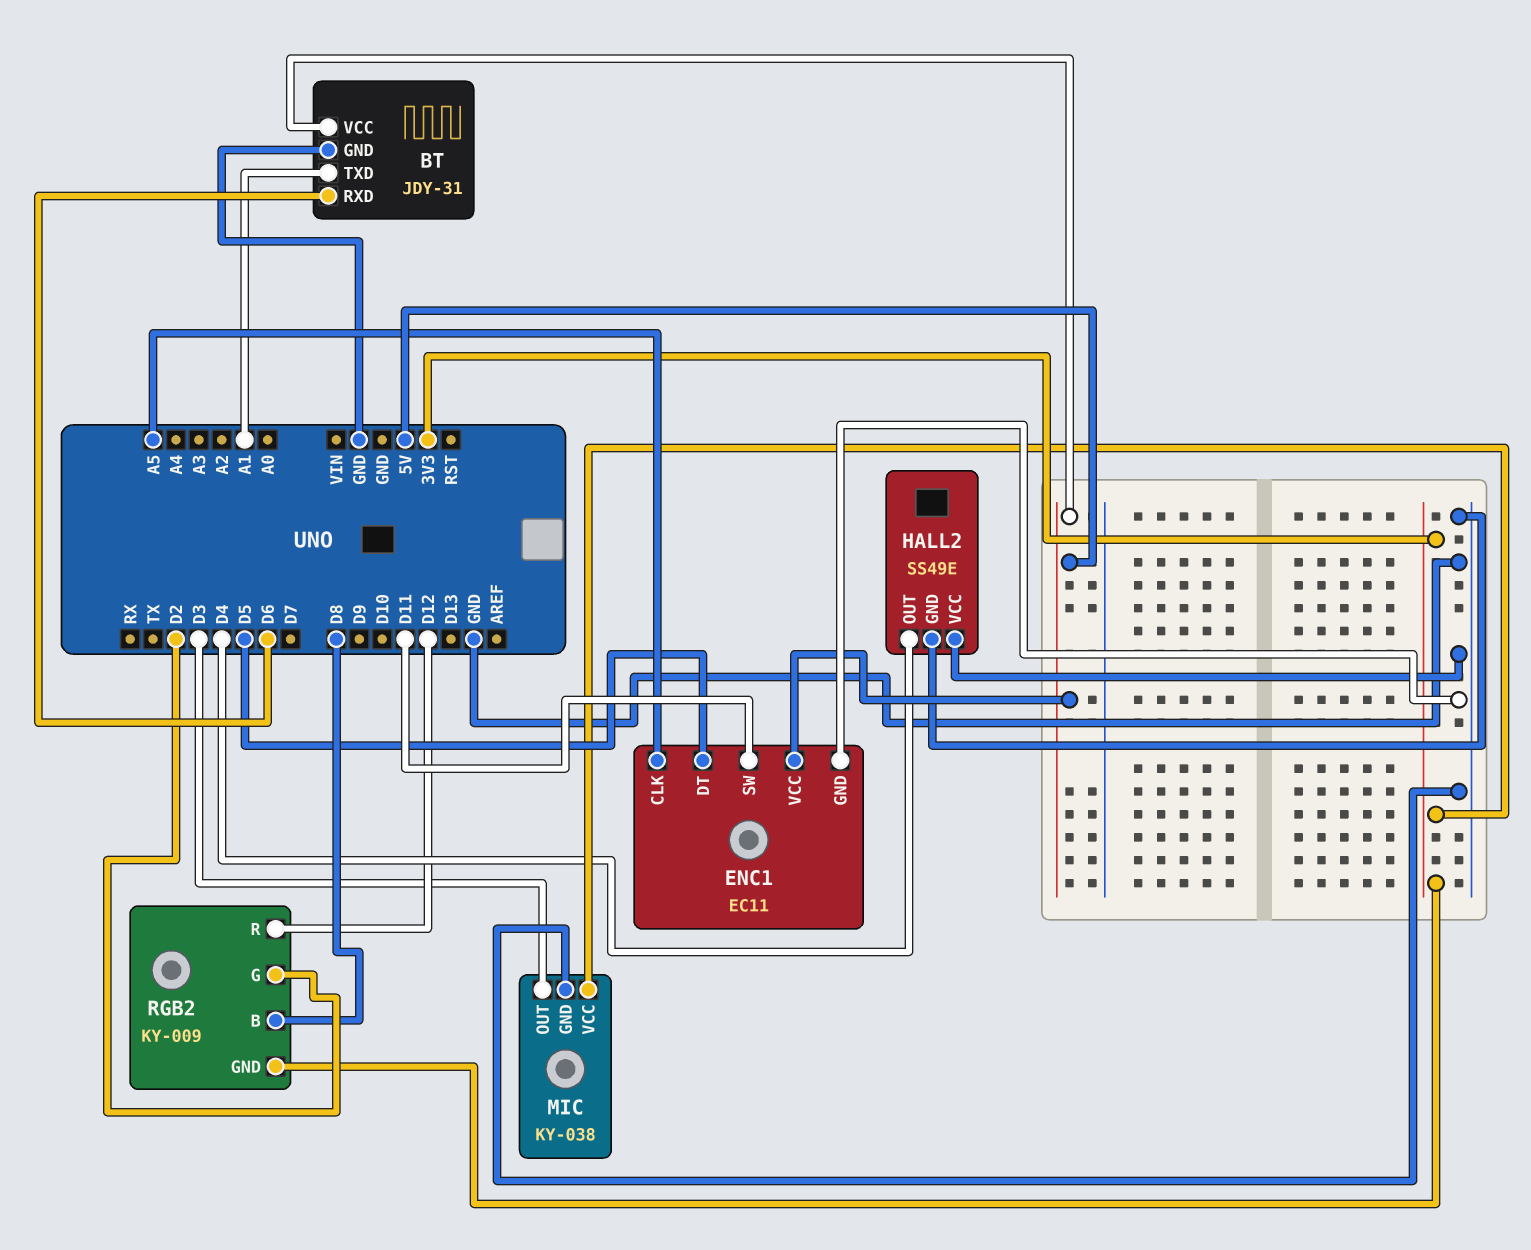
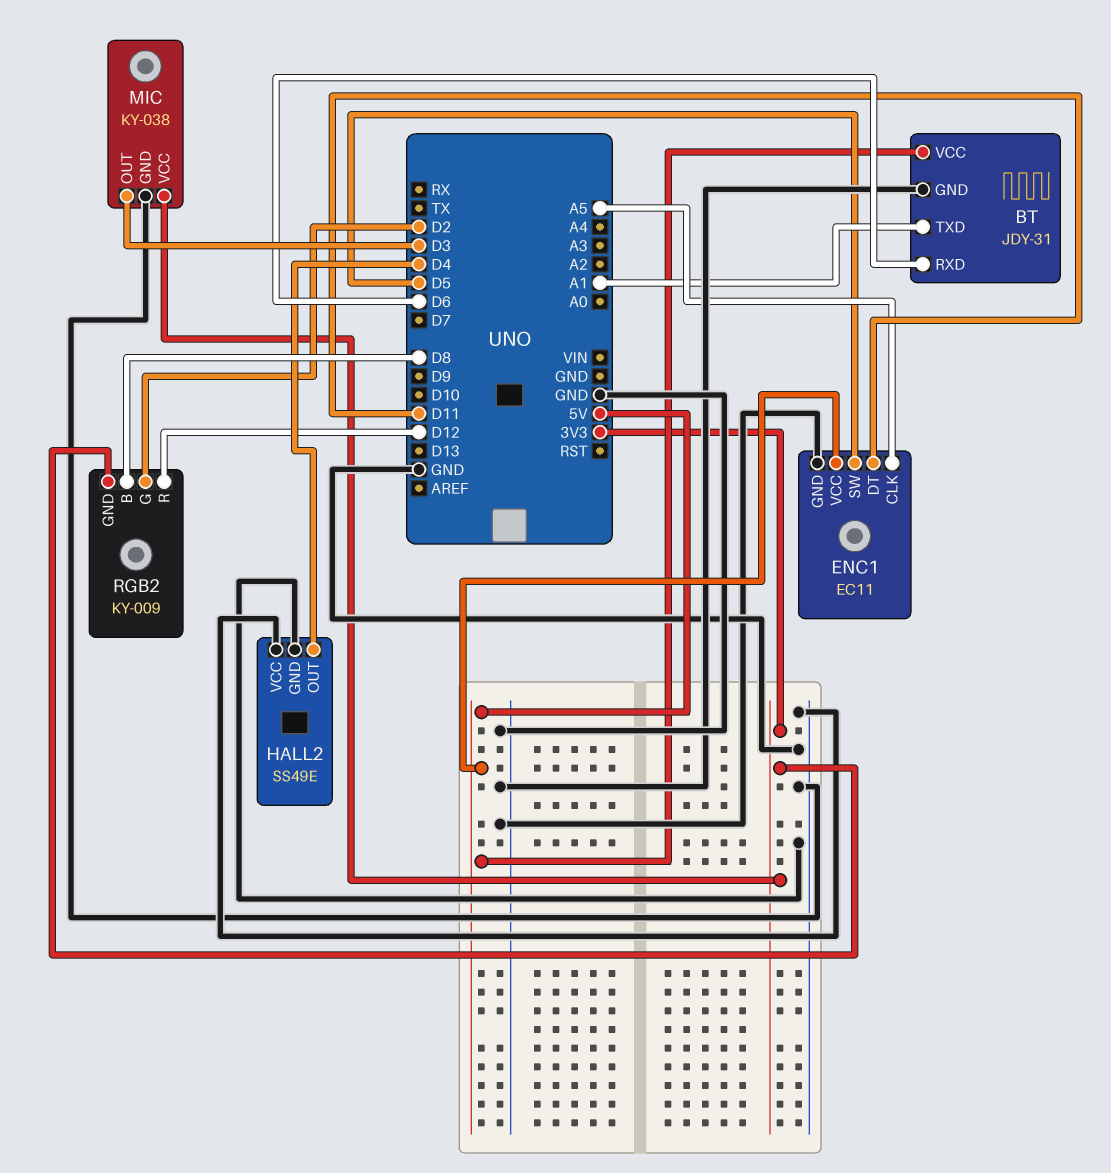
ENC1 pin DT: D5 -> D11
ENC1 pin SW: D11 -> D5

